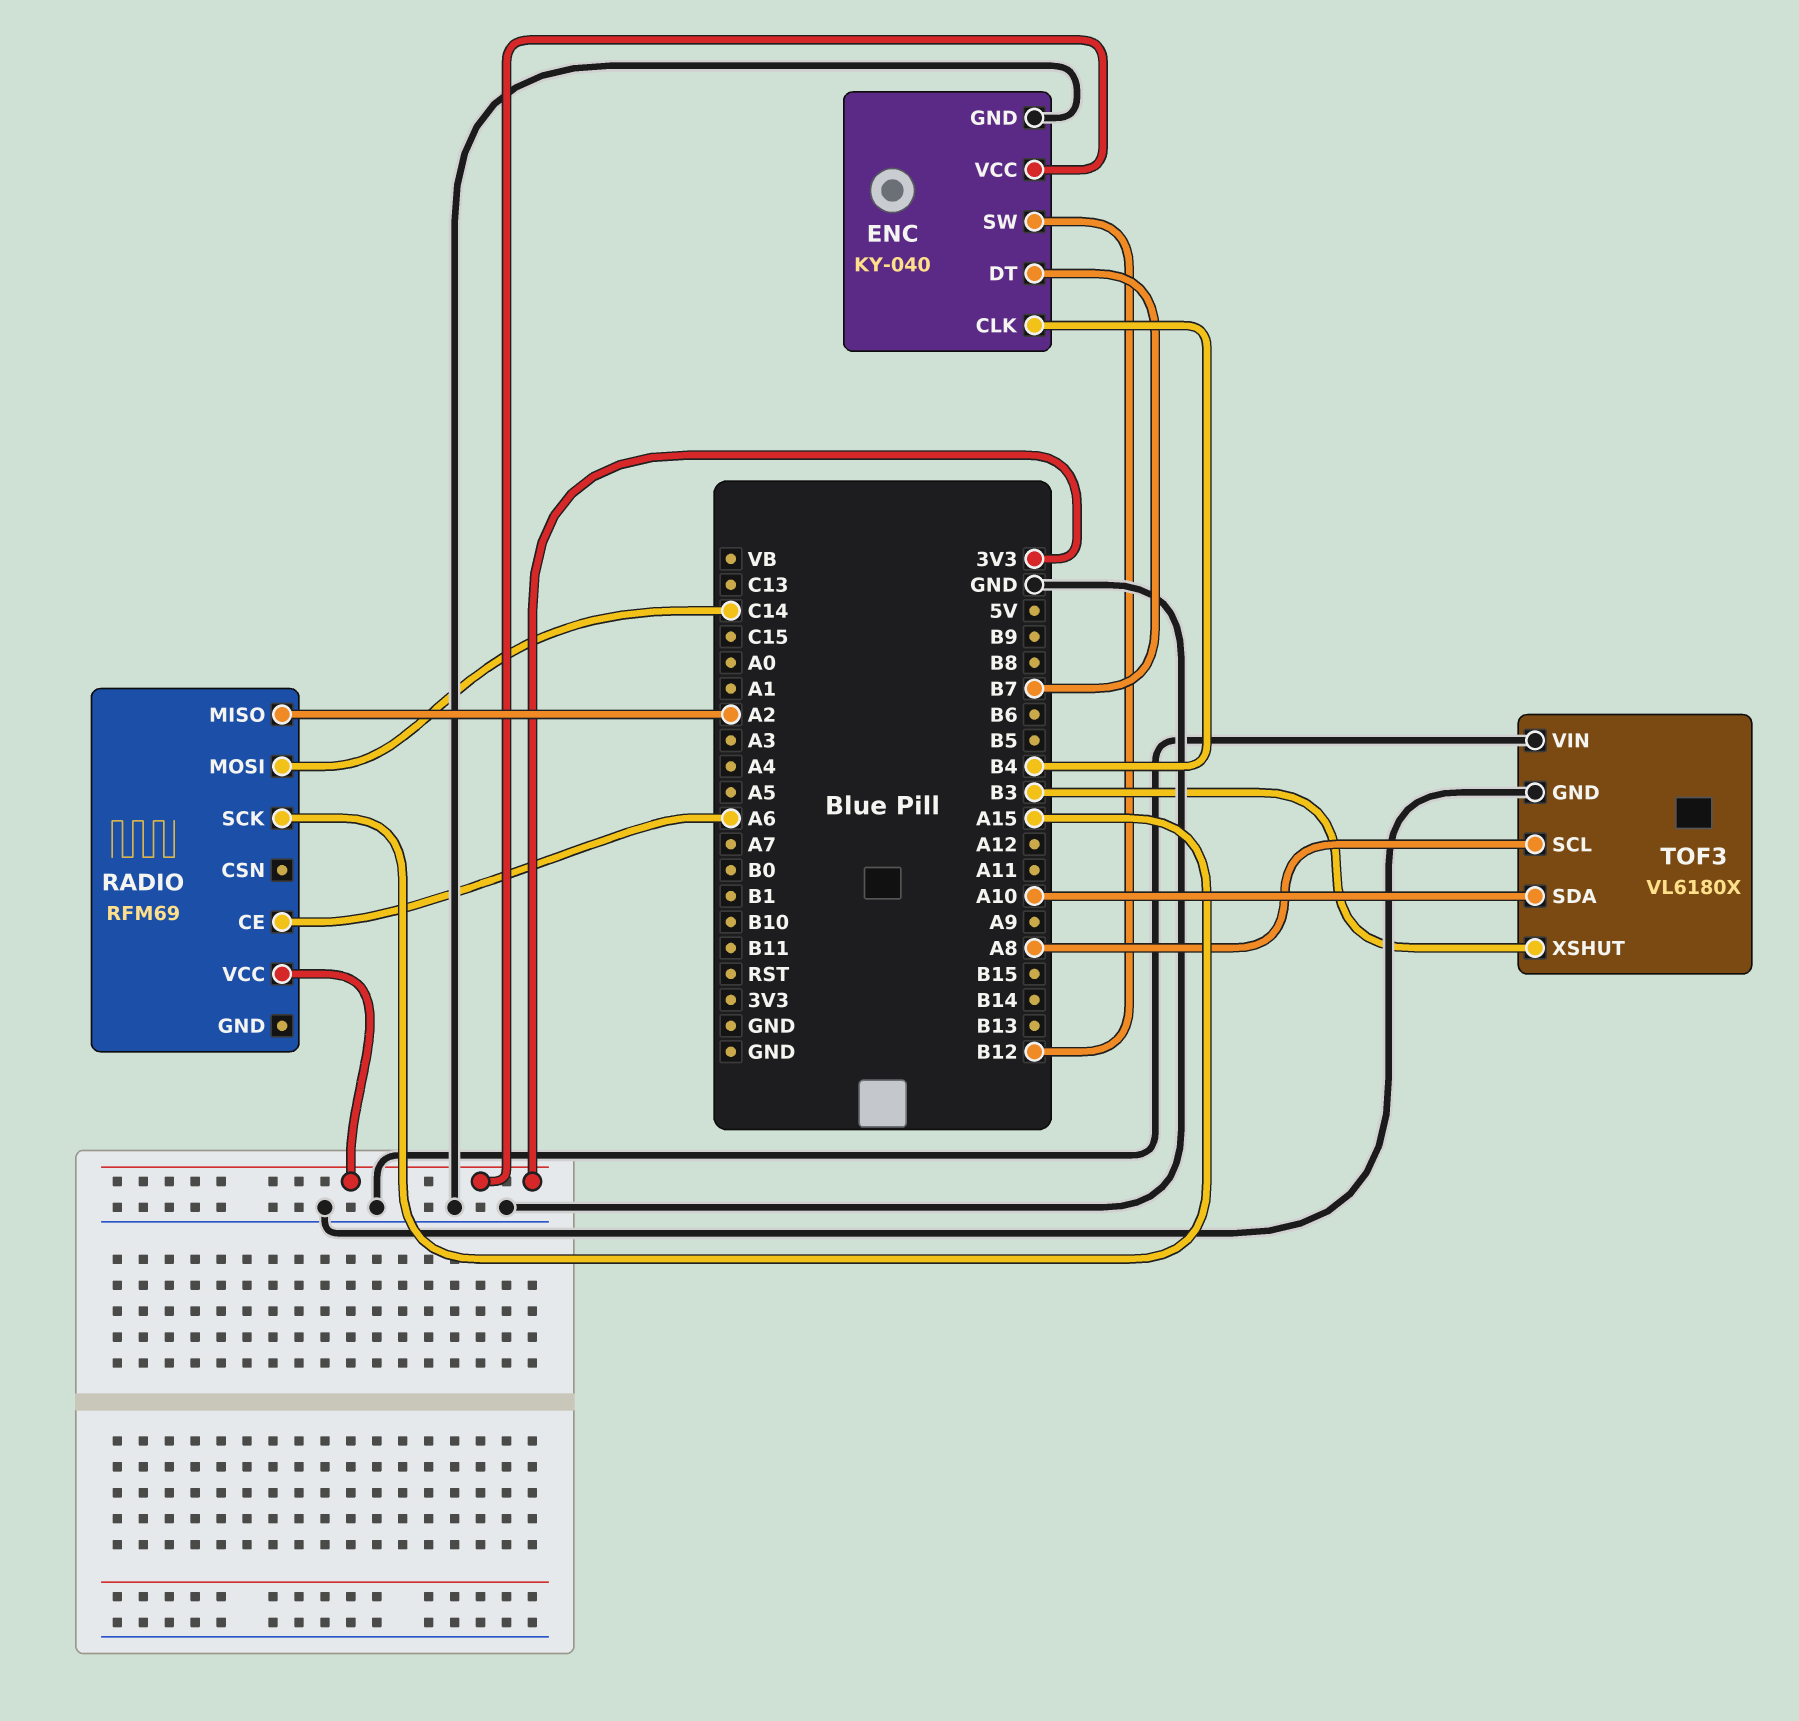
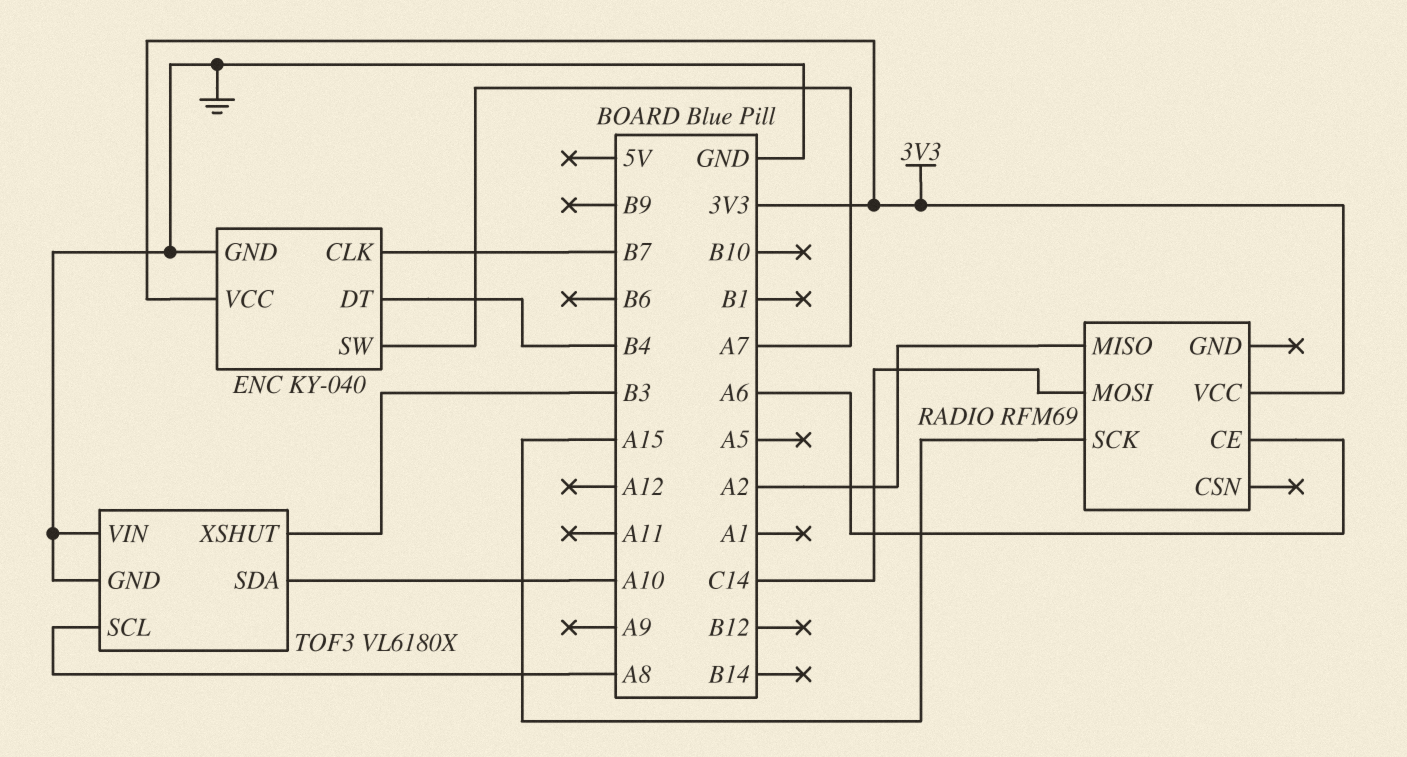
ENC pin CLK: B4 -> B7
ENC pin DT: B7 -> B4
ENC pin SW: B12 -> A7

